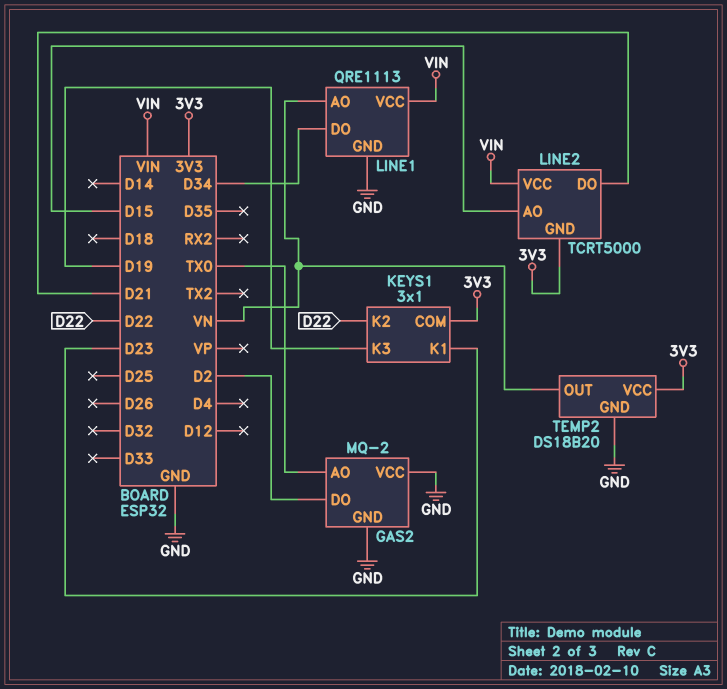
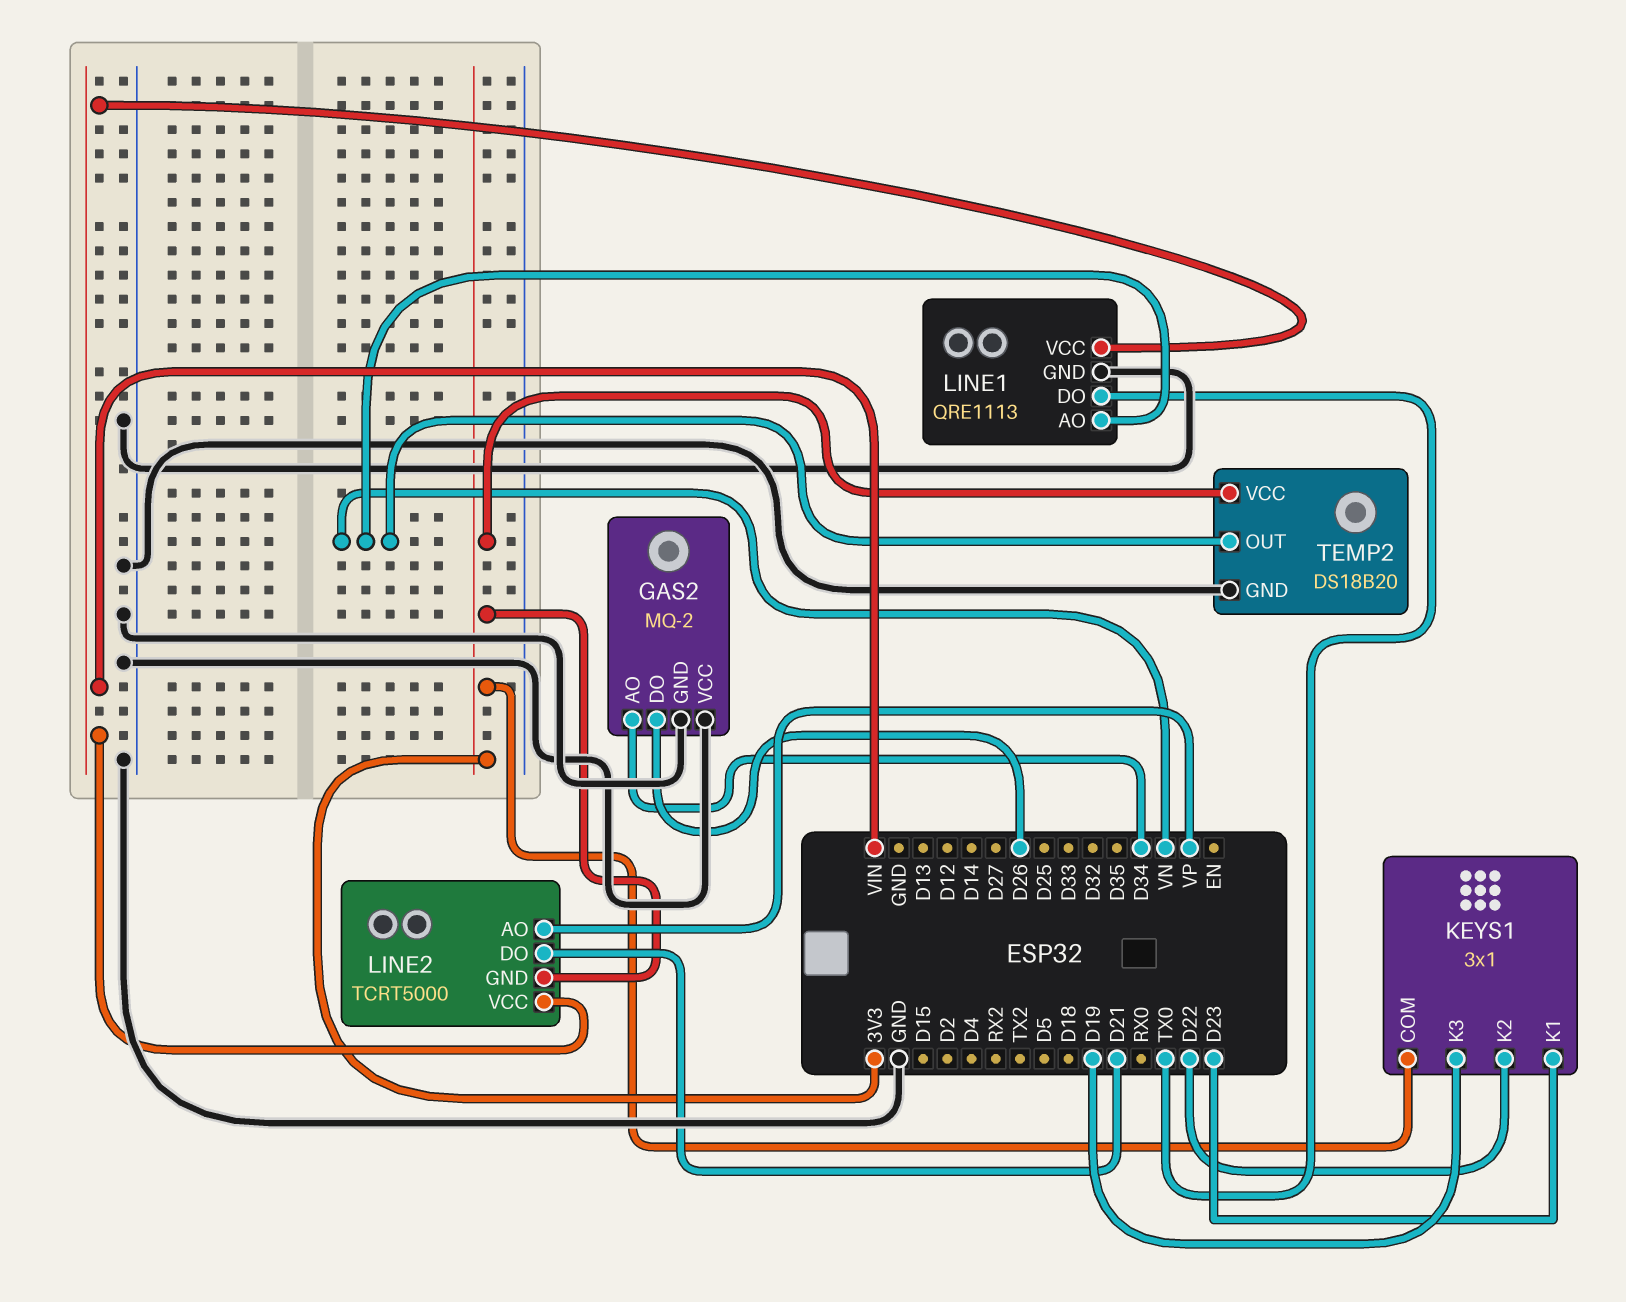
GAS2 pin AO: TX0 -> D34
GAS2 pin DO: D2 -> D26
LINE1 pin DO: D34 -> TX0
LINE2 pin AO: D15 -> VP

